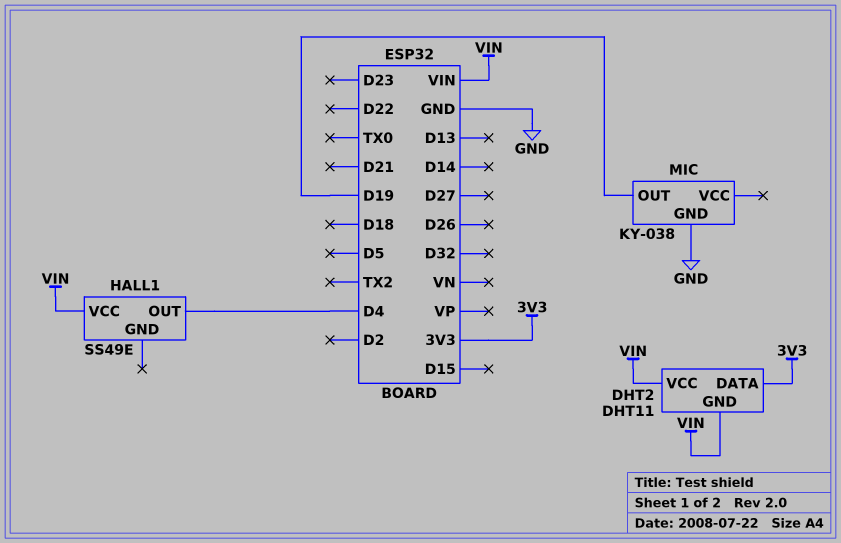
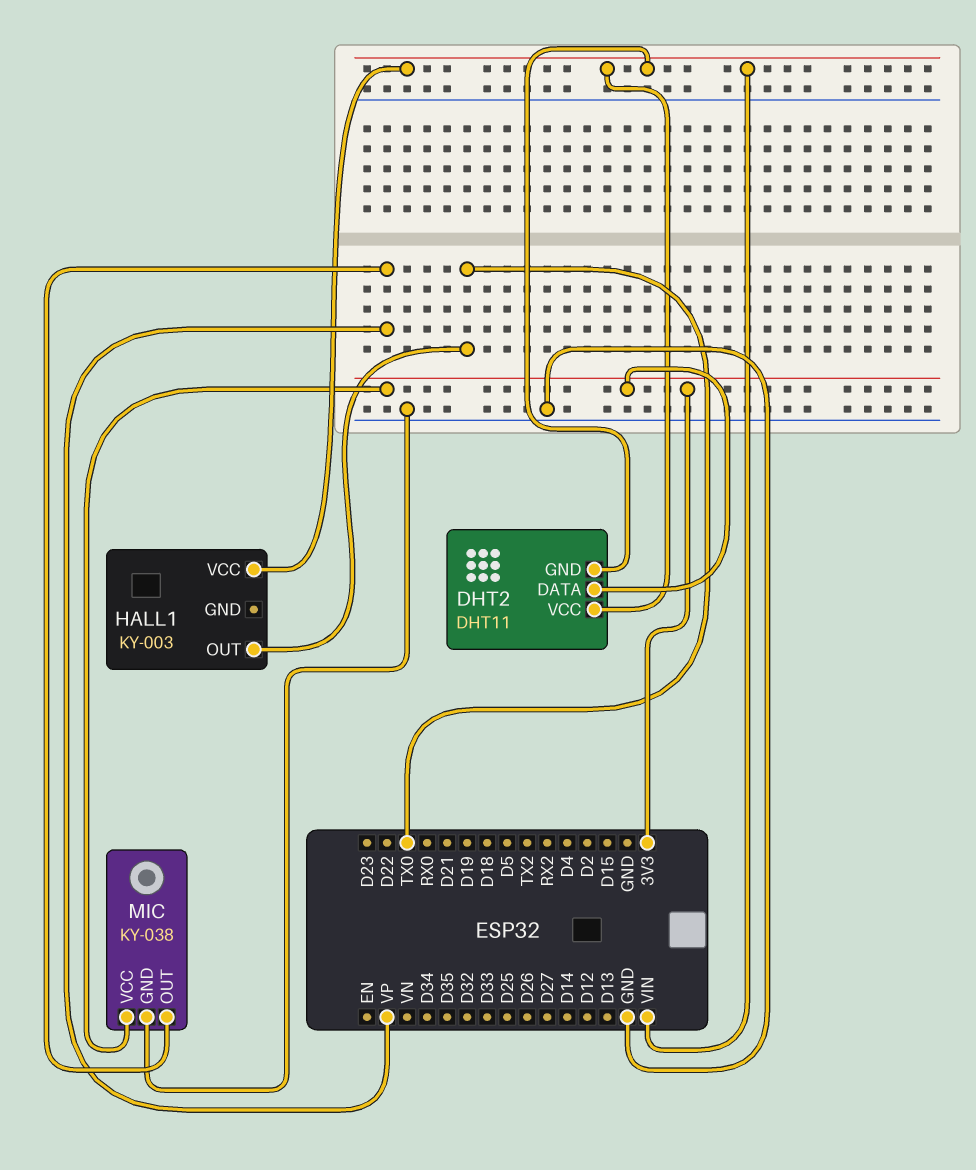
HALL1: SS49E -> KY-003
HALL1 pin OUT: D4 -> TX0
MIC pin OUT: D19 -> VP
MIC pin VCC: none -> 3V3

